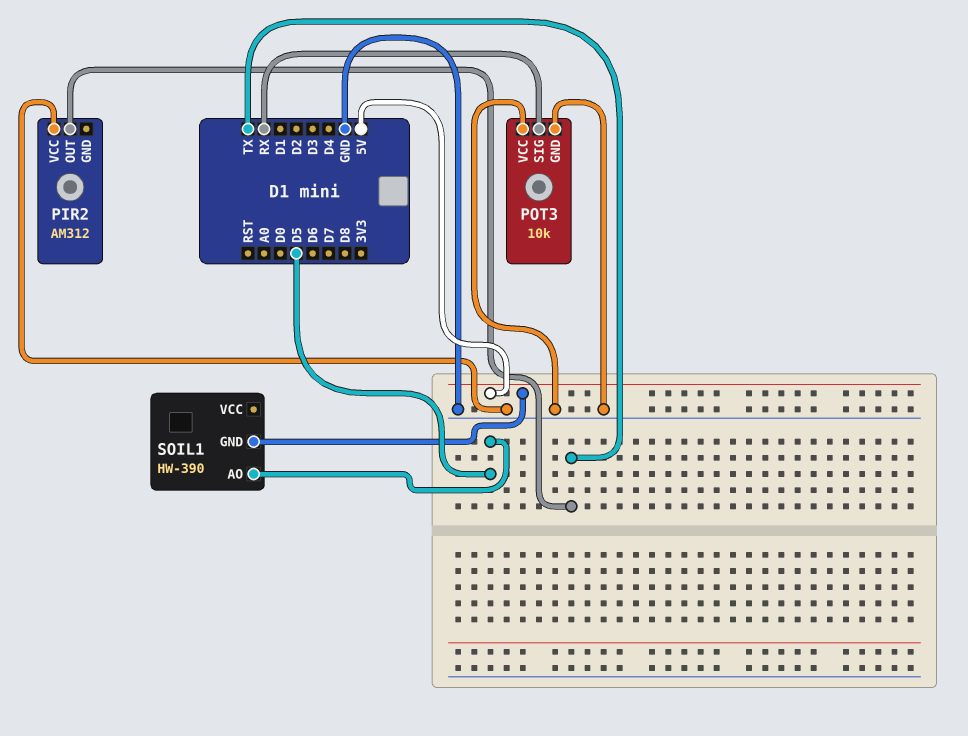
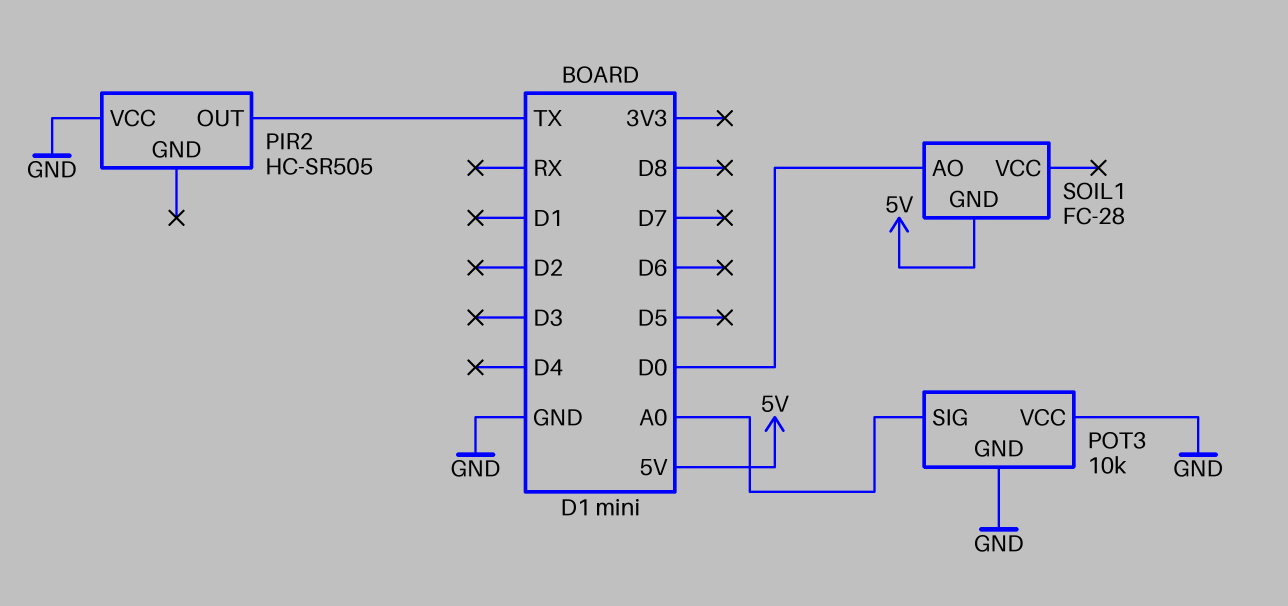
PIR2: AM312 -> HC-SR505
POT3 pin SIG: RX -> A0
SOIL1: HW-390 -> FC-28
SOIL1 pin AO: D5 -> D0

